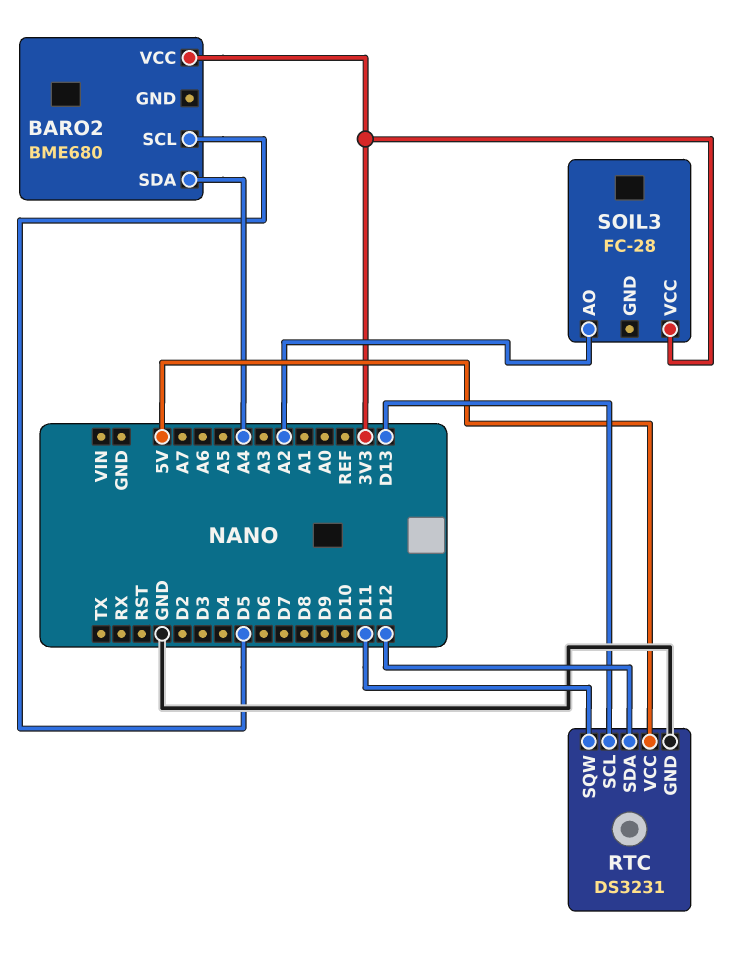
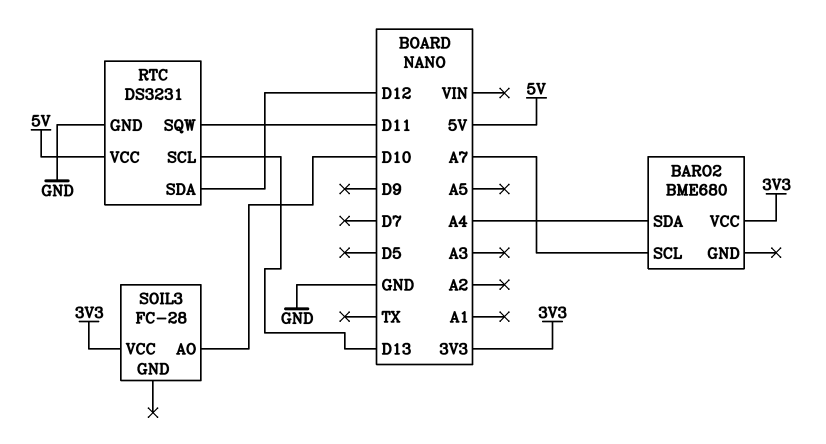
BARO2 pin SCL: D5 -> A7
SOIL3 pin AO: A2 -> D10

